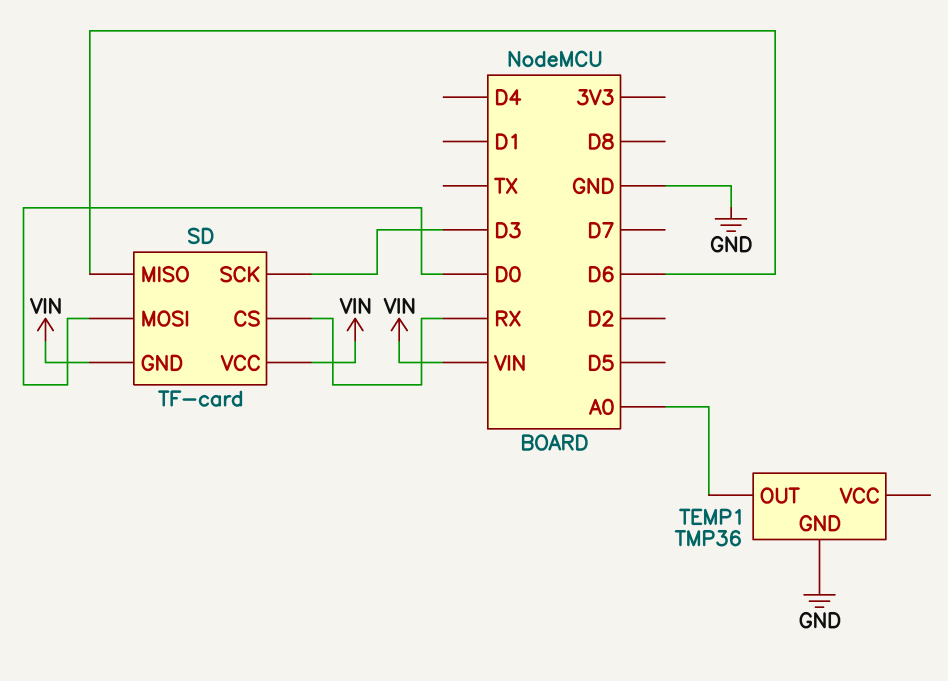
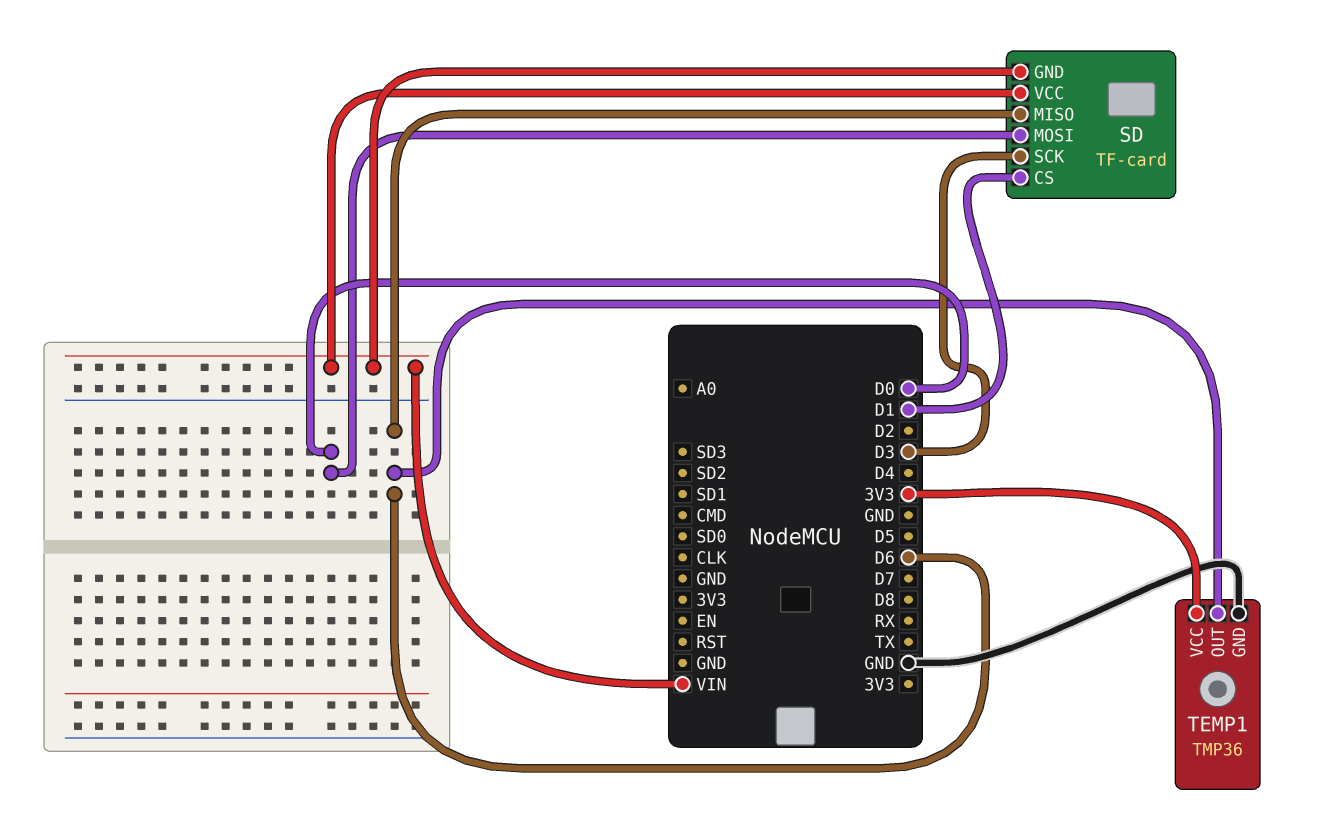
SD pin CS: RX -> D1
TEMP1 pin OUT: A0 -> D6
TEMP1 pin VCC: none -> 3V3

